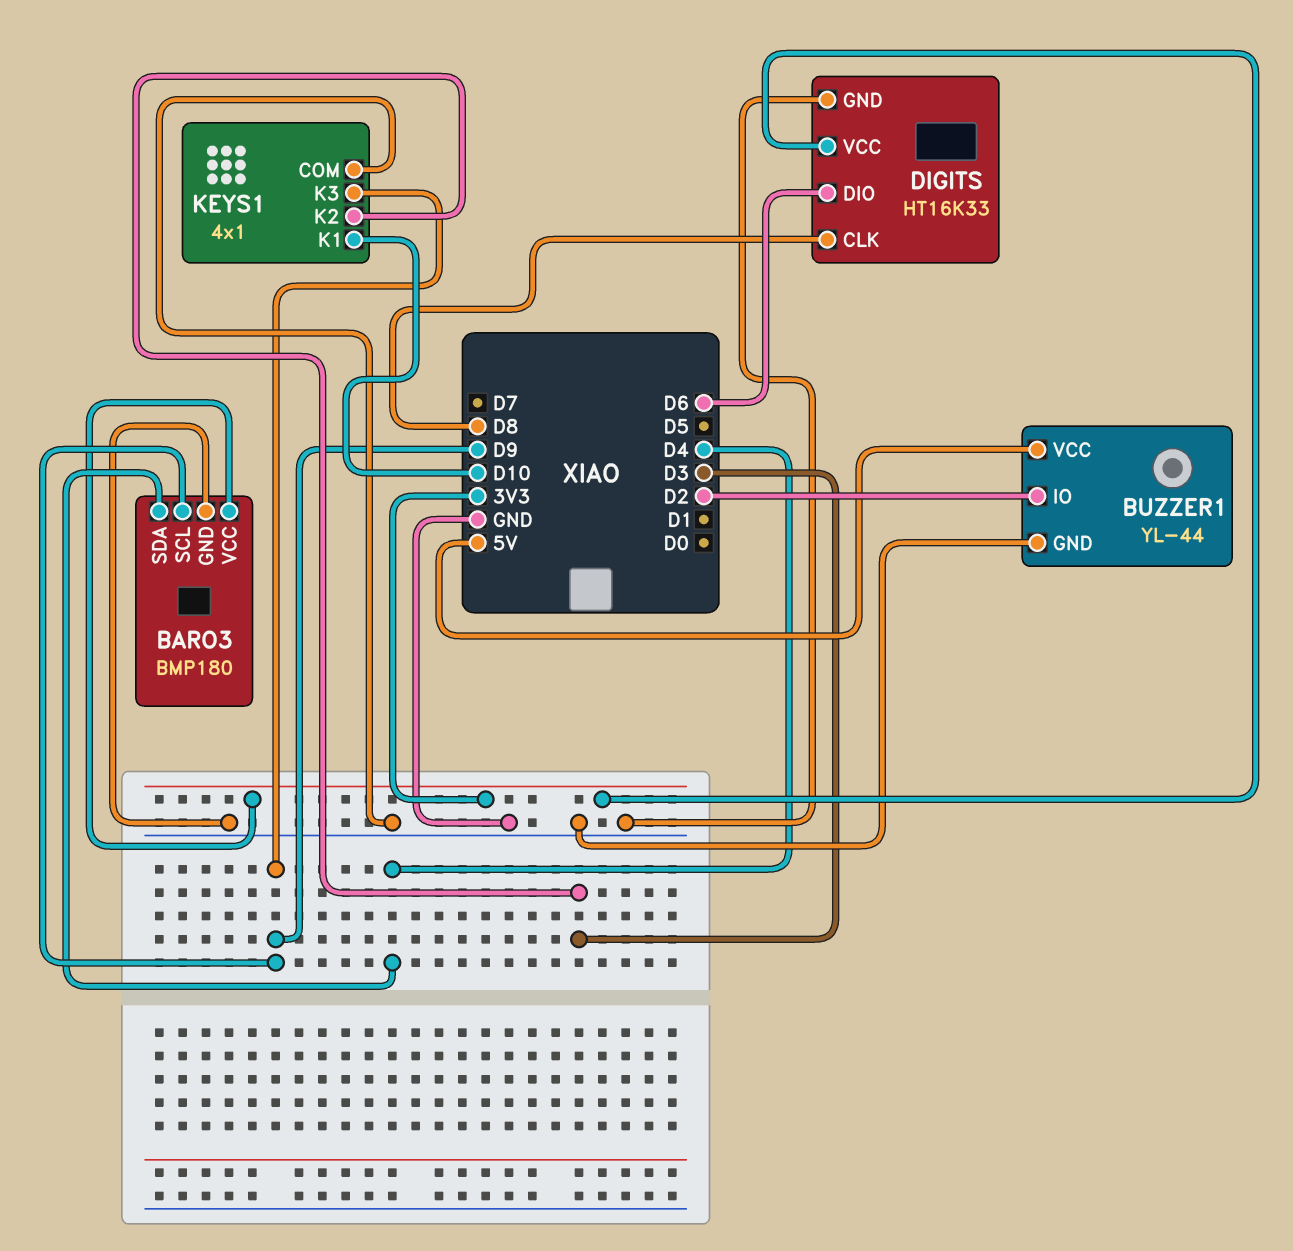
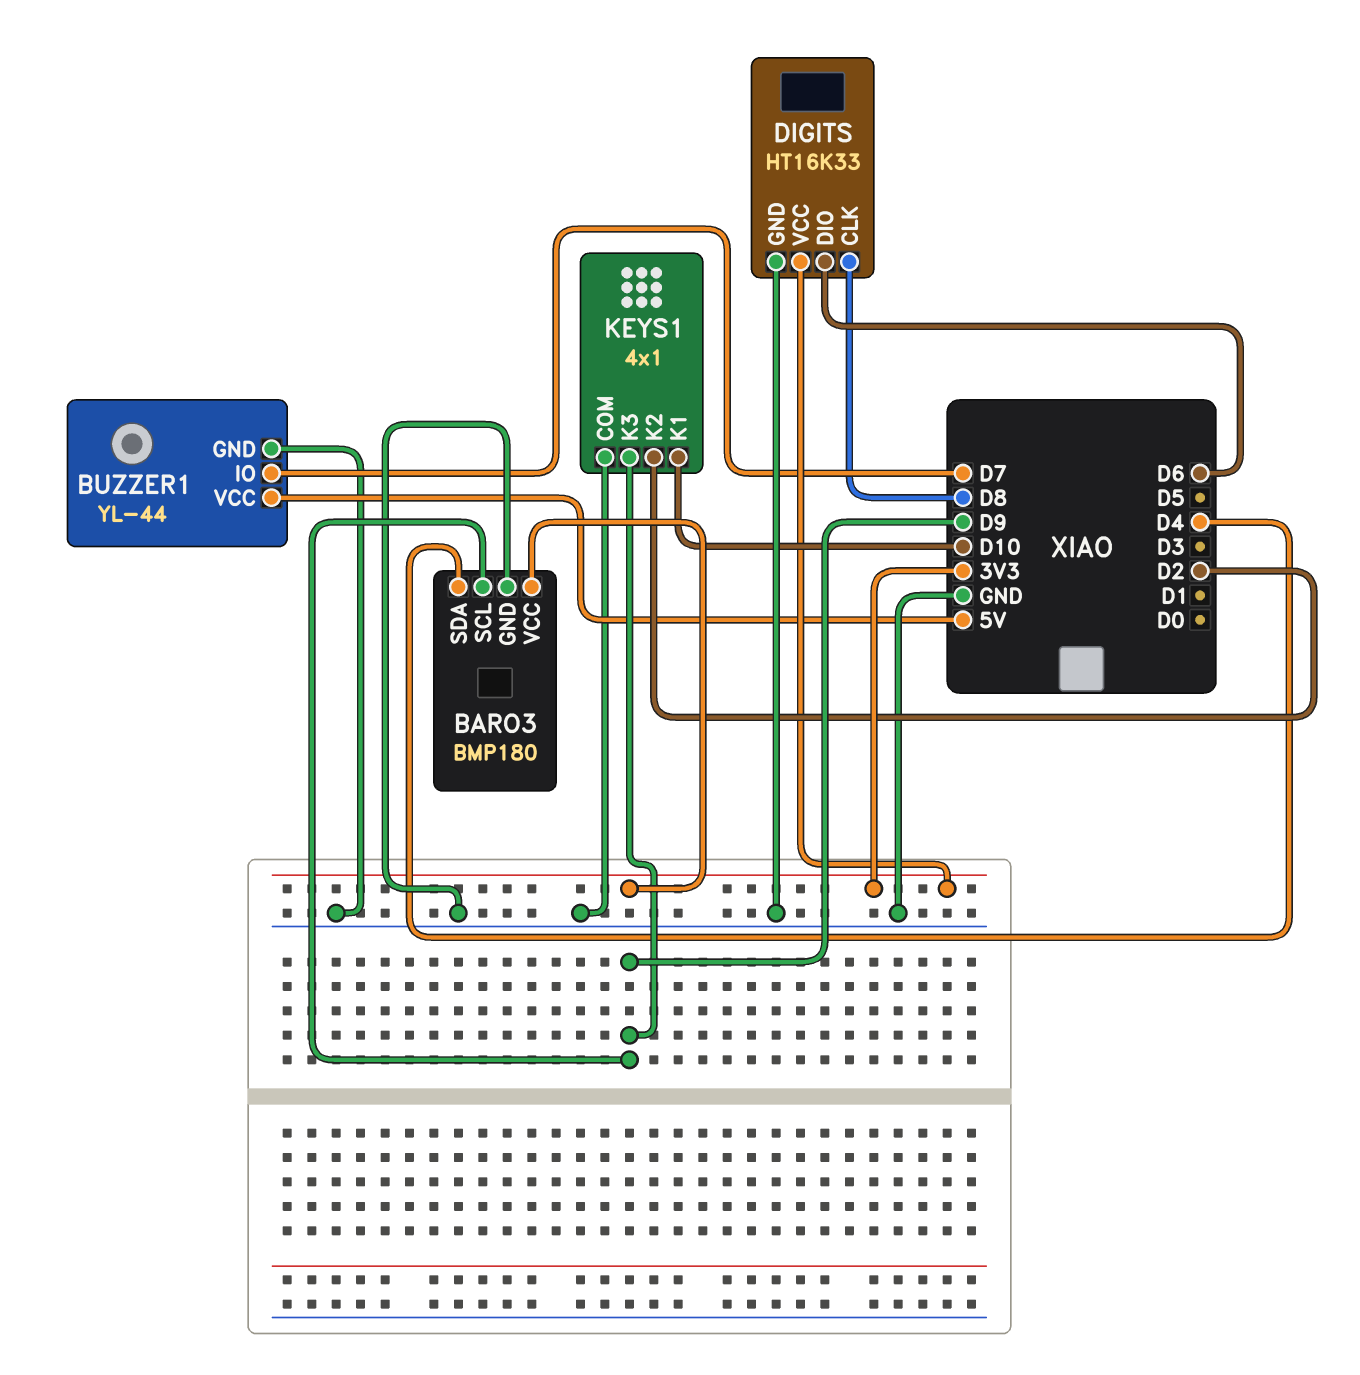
BUZZER1 pin IO: D2 -> D7
KEYS1 pin K2: D3 -> D2

